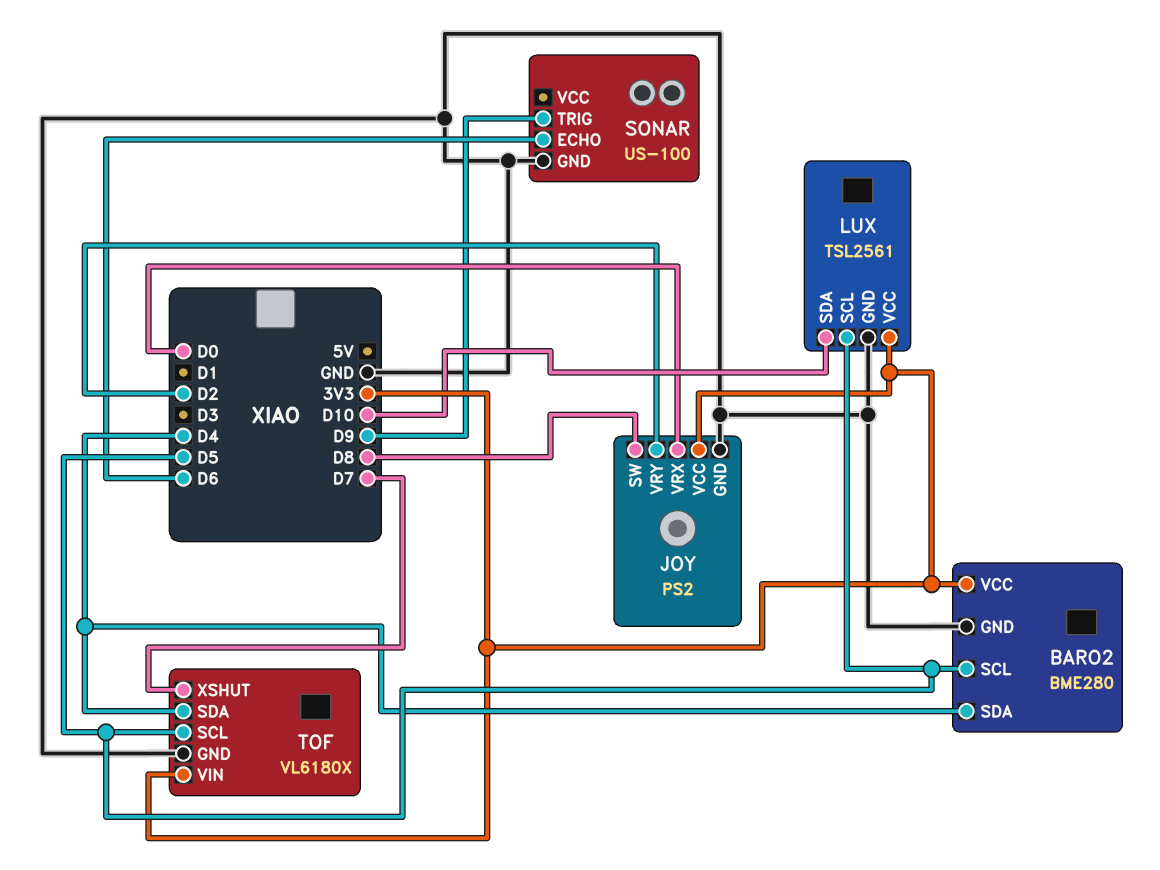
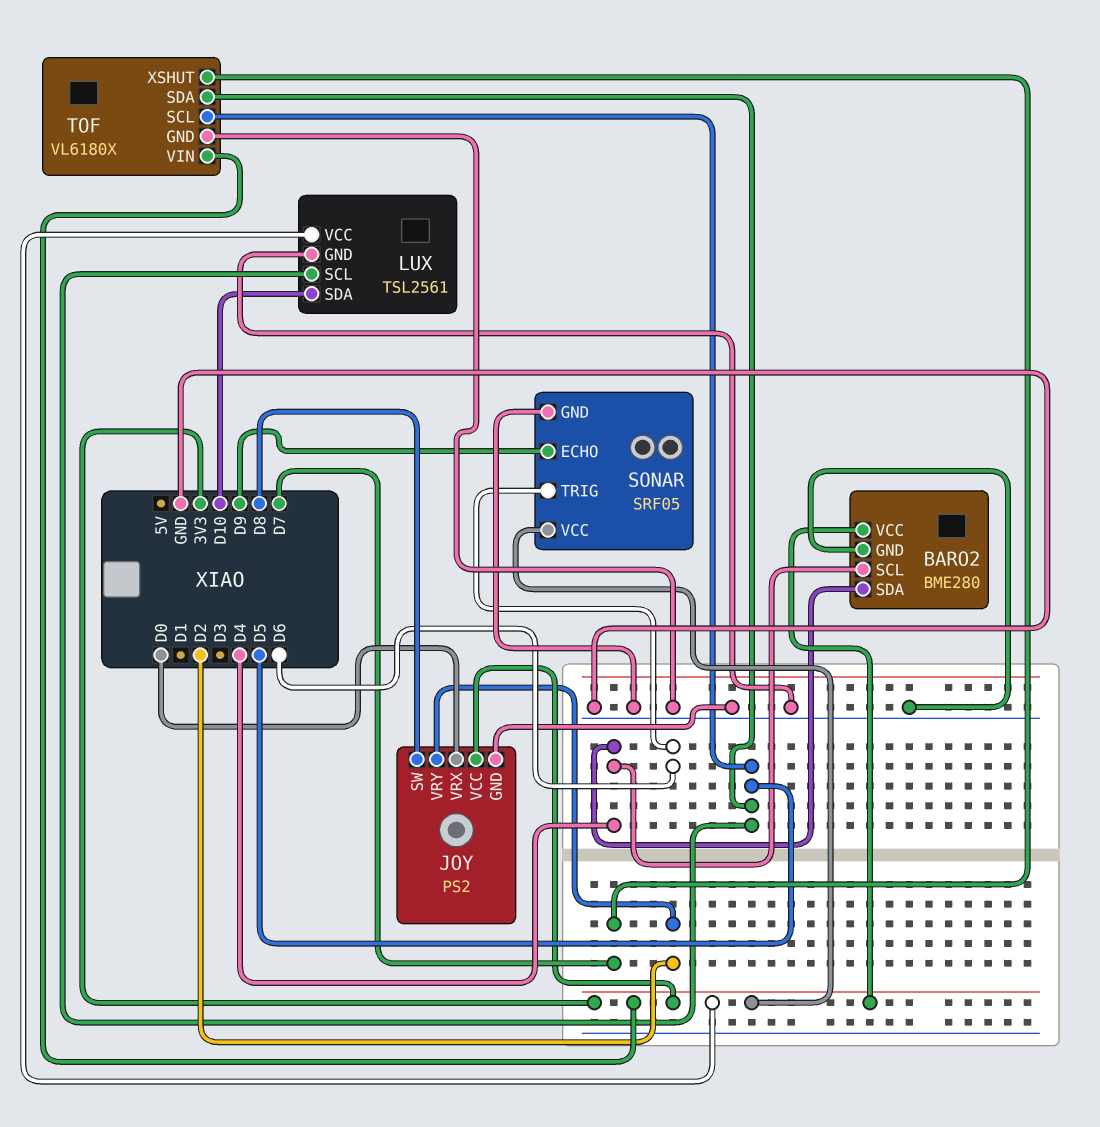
BARO2 pin SCL: D5 -> D4
SONAR: US-100 -> SRF05
SONAR pin ECHO: D6 -> D9
SONAR pin TRIG: D9 -> D6
SONAR pin VCC: none -> 3V3
TOF pin SDA: D4 -> D5

